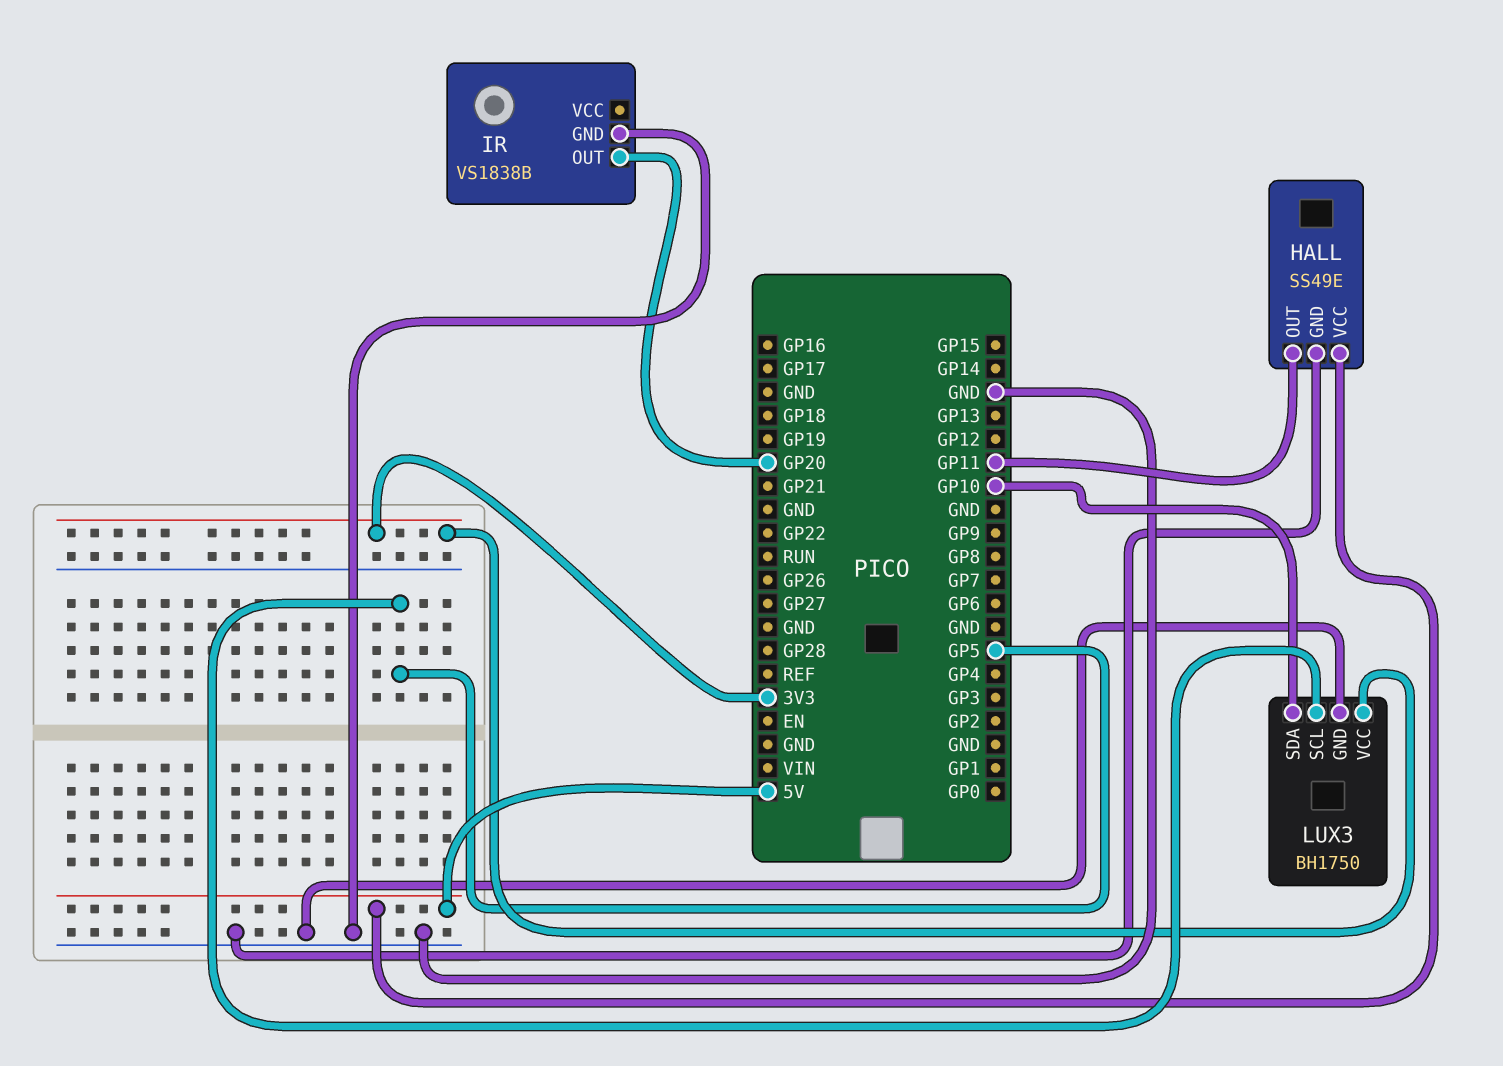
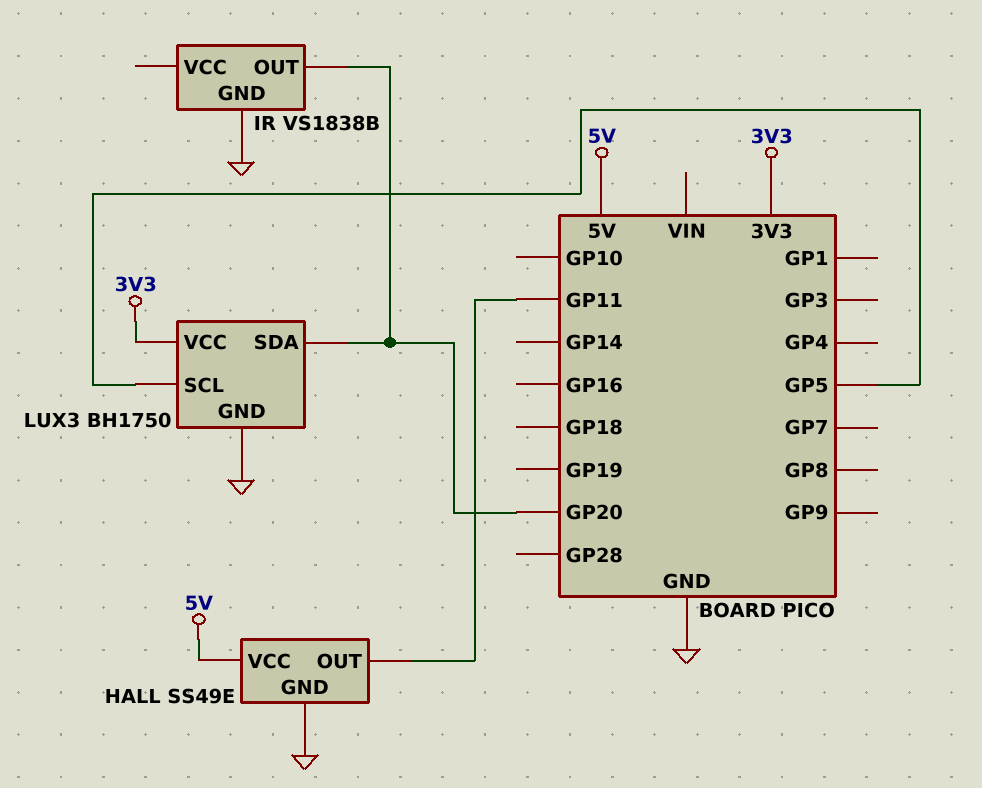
LUX3 pin SDA: GP10 -> GP20

